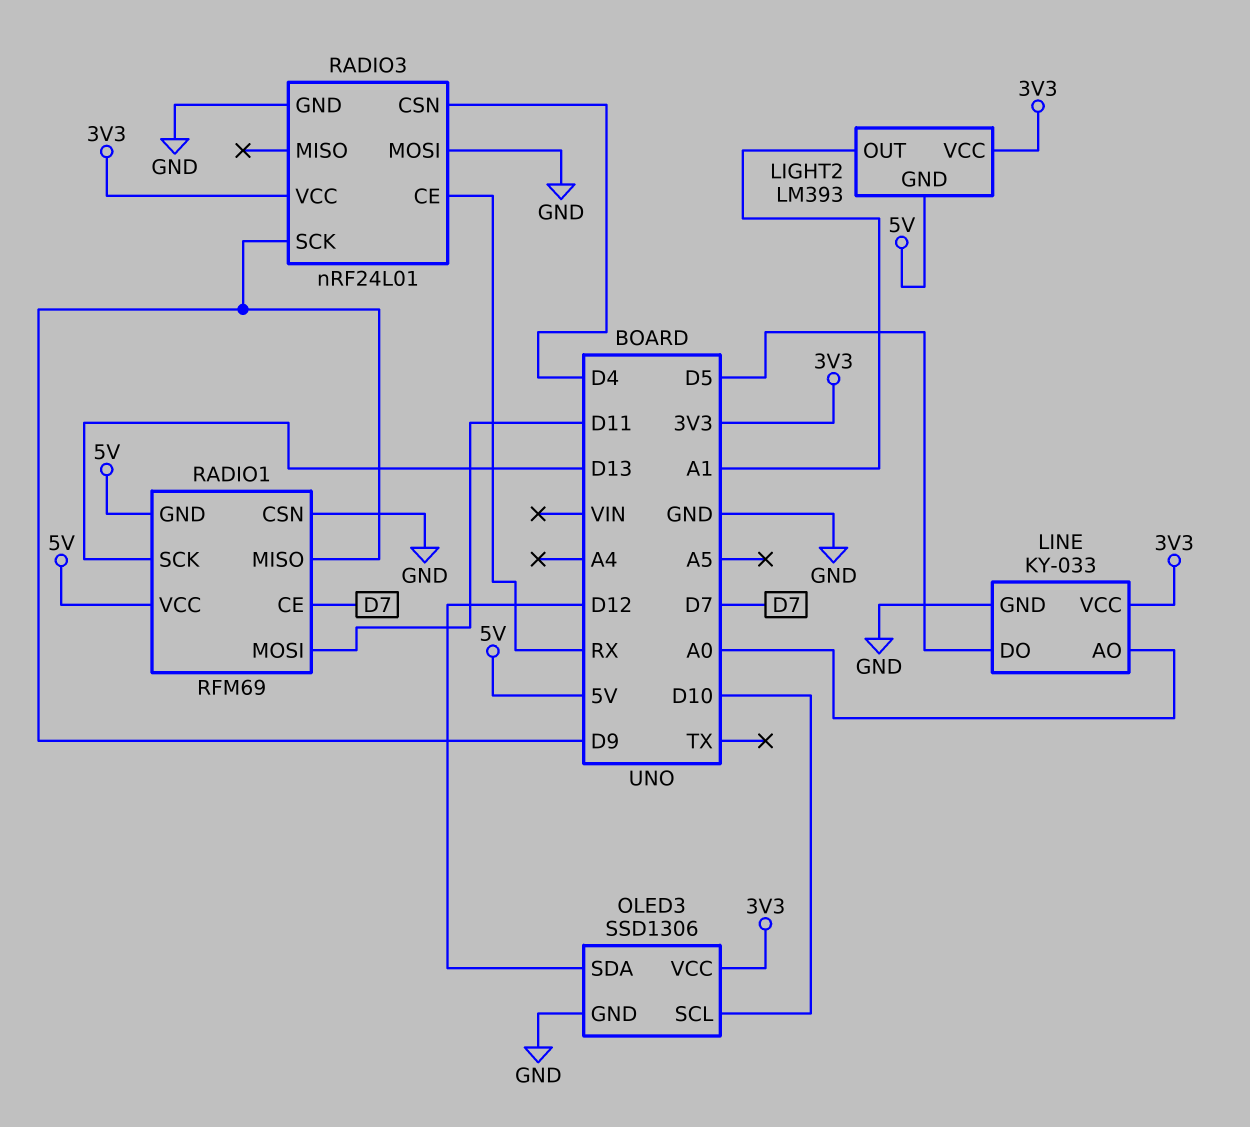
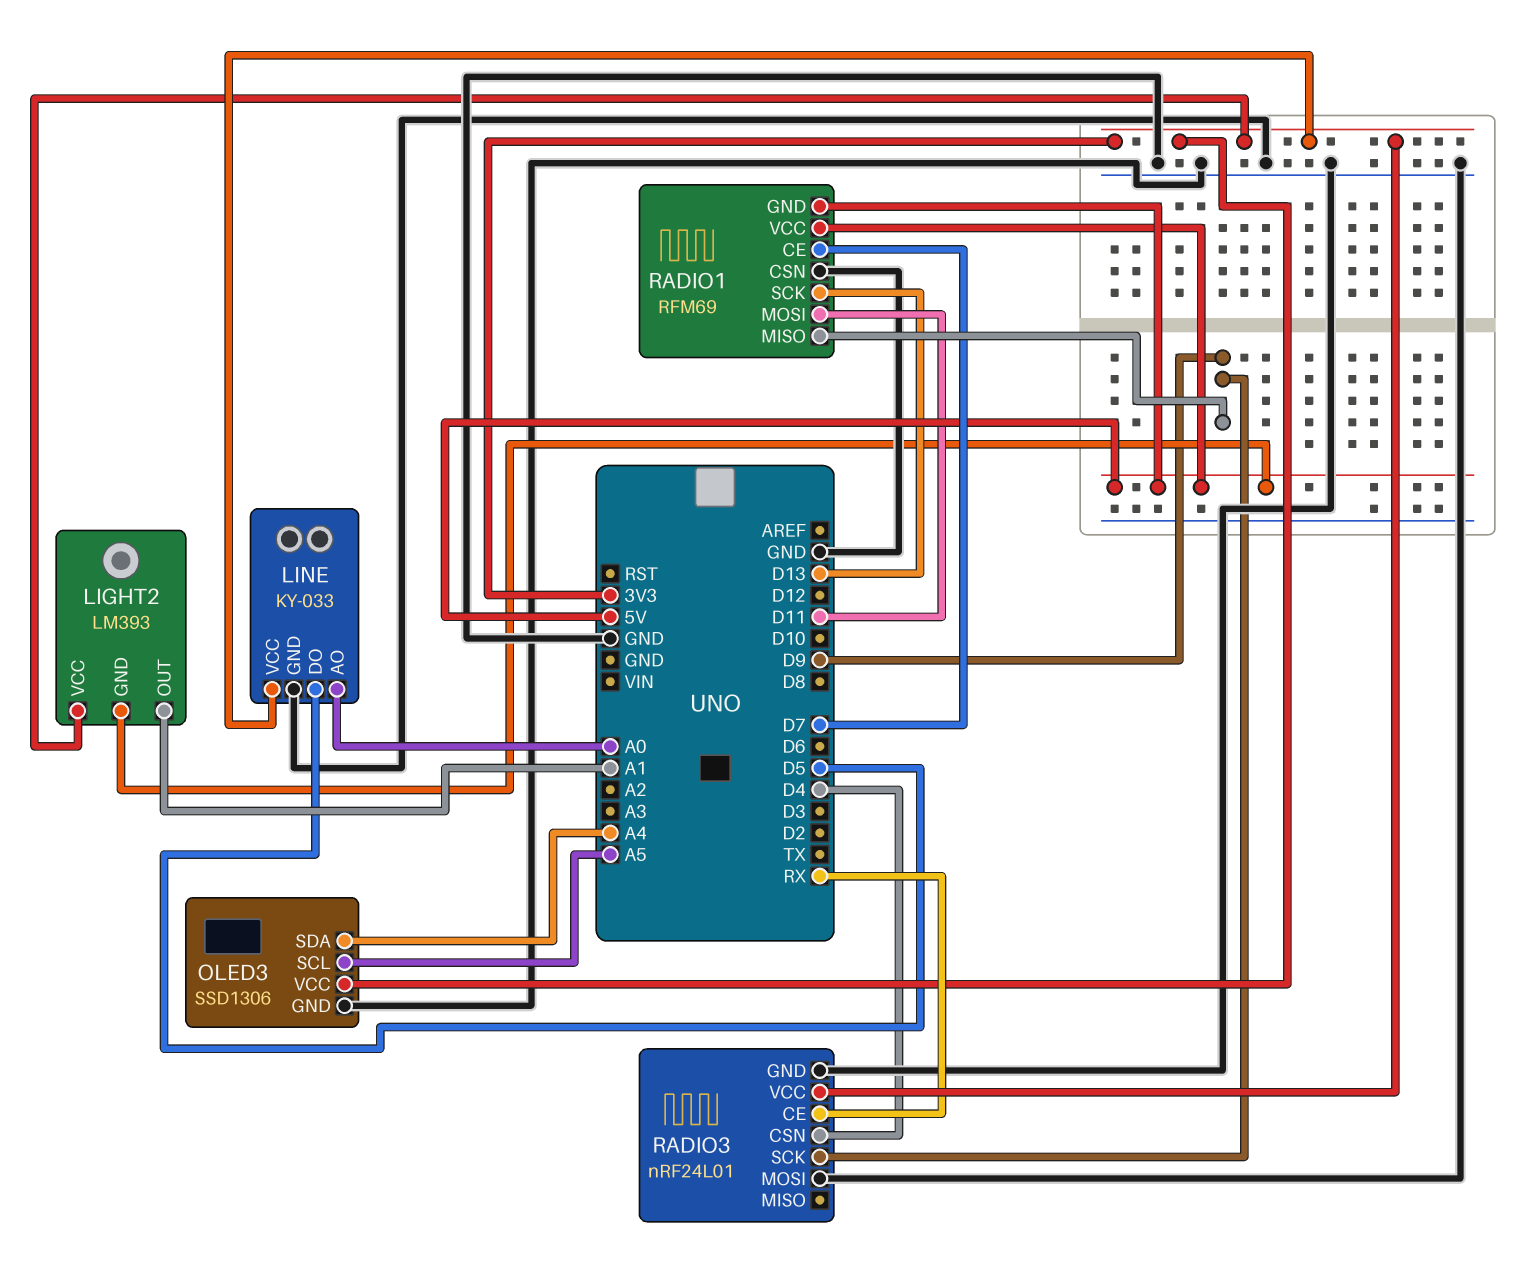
OLED3 pin SCL: D10 -> A5
OLED3 pin SDA: D12 -> A4

